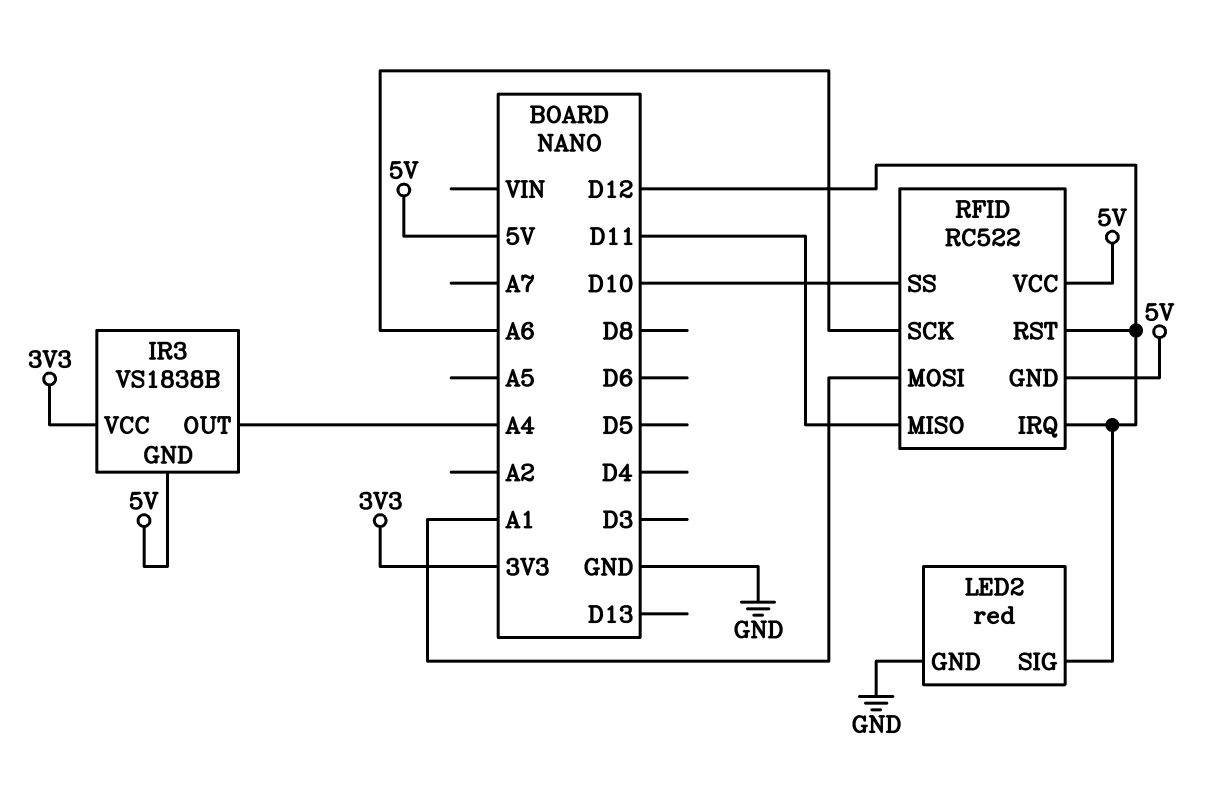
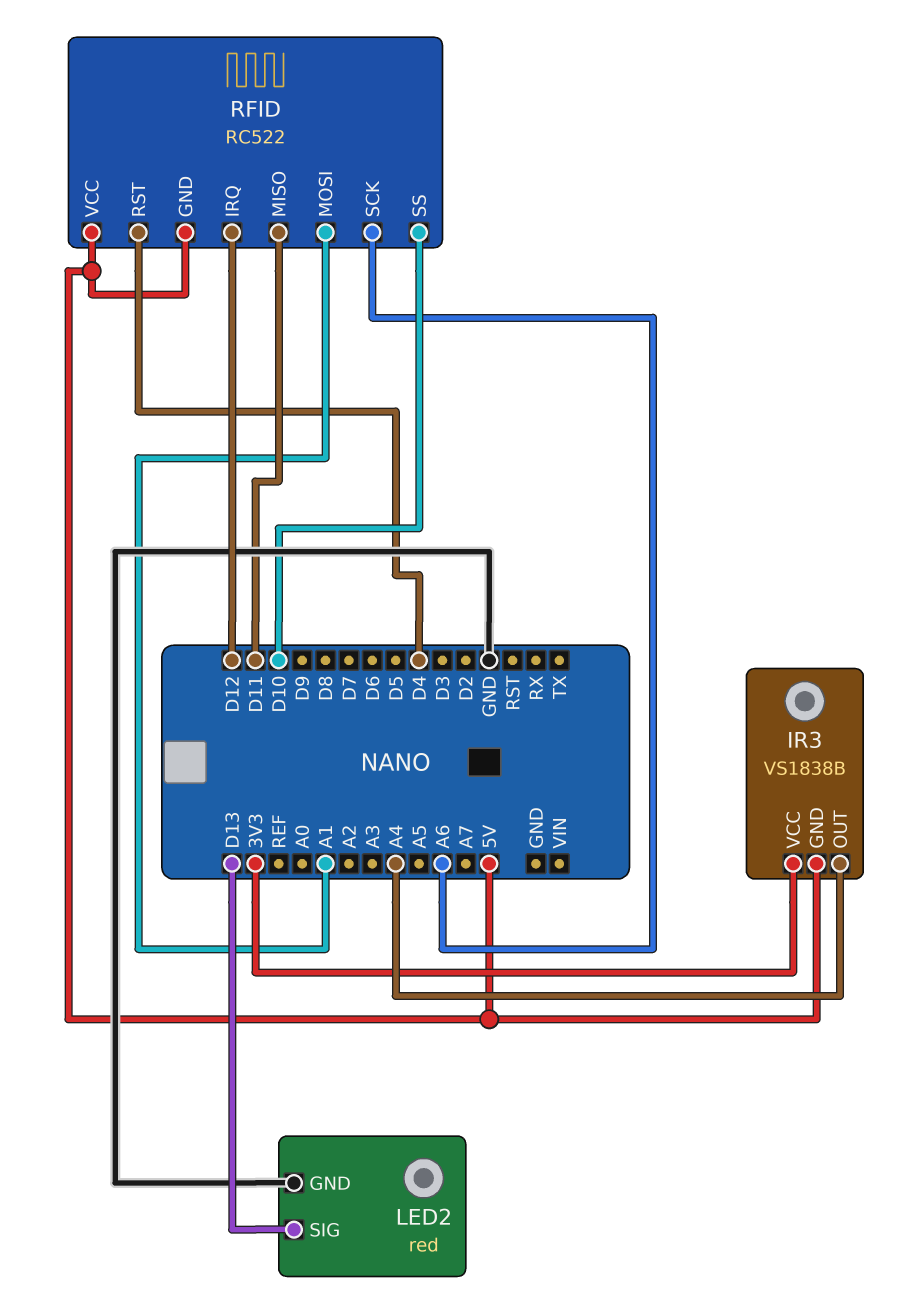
LED2 pin SIG: D12 -> D13
RFID pin RST: D12 -> D4

